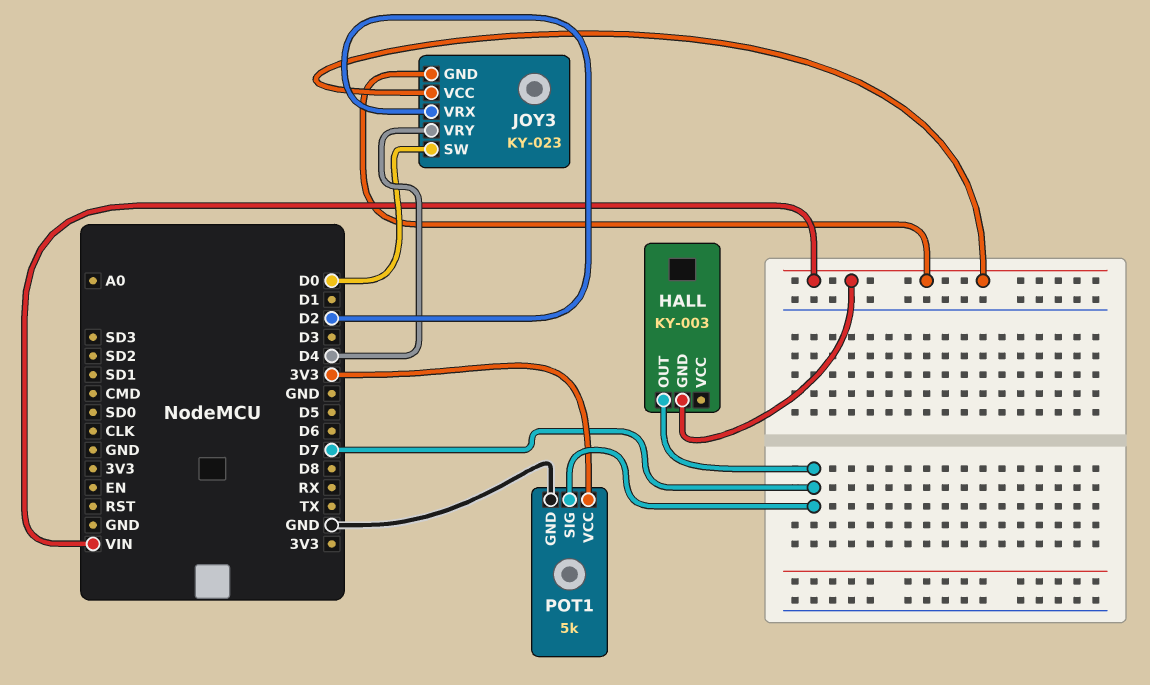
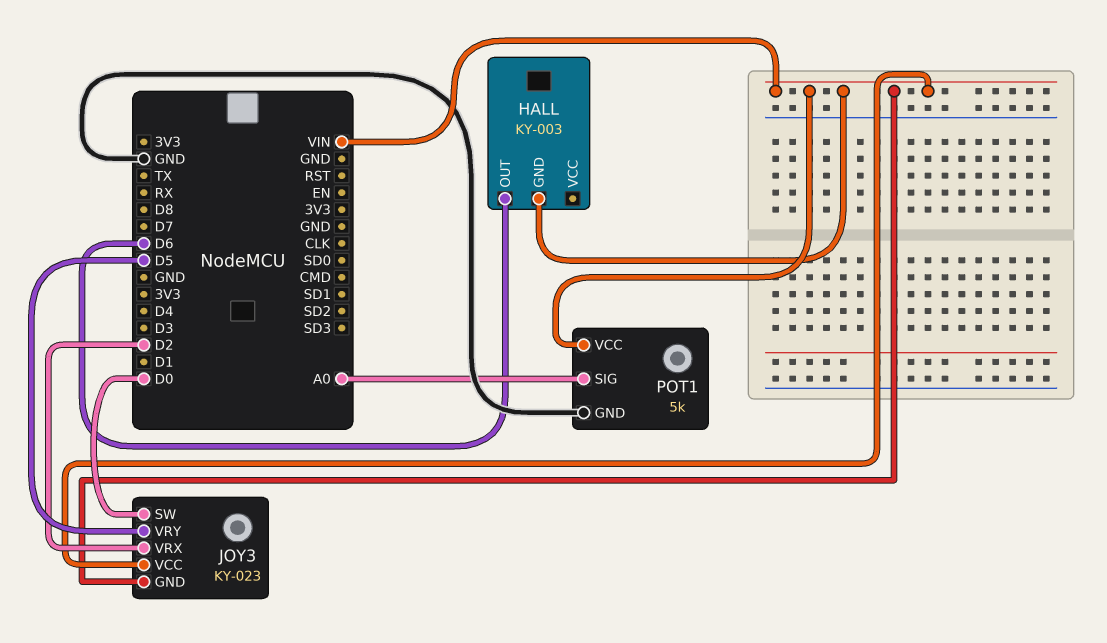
HALL pin OUT: D7 -> D6
JOY3 pin VRY: D4 -> D5
POT1 pin SIG: D7 -> A0
POT1 pin VCC: 3V3 -> VIN

